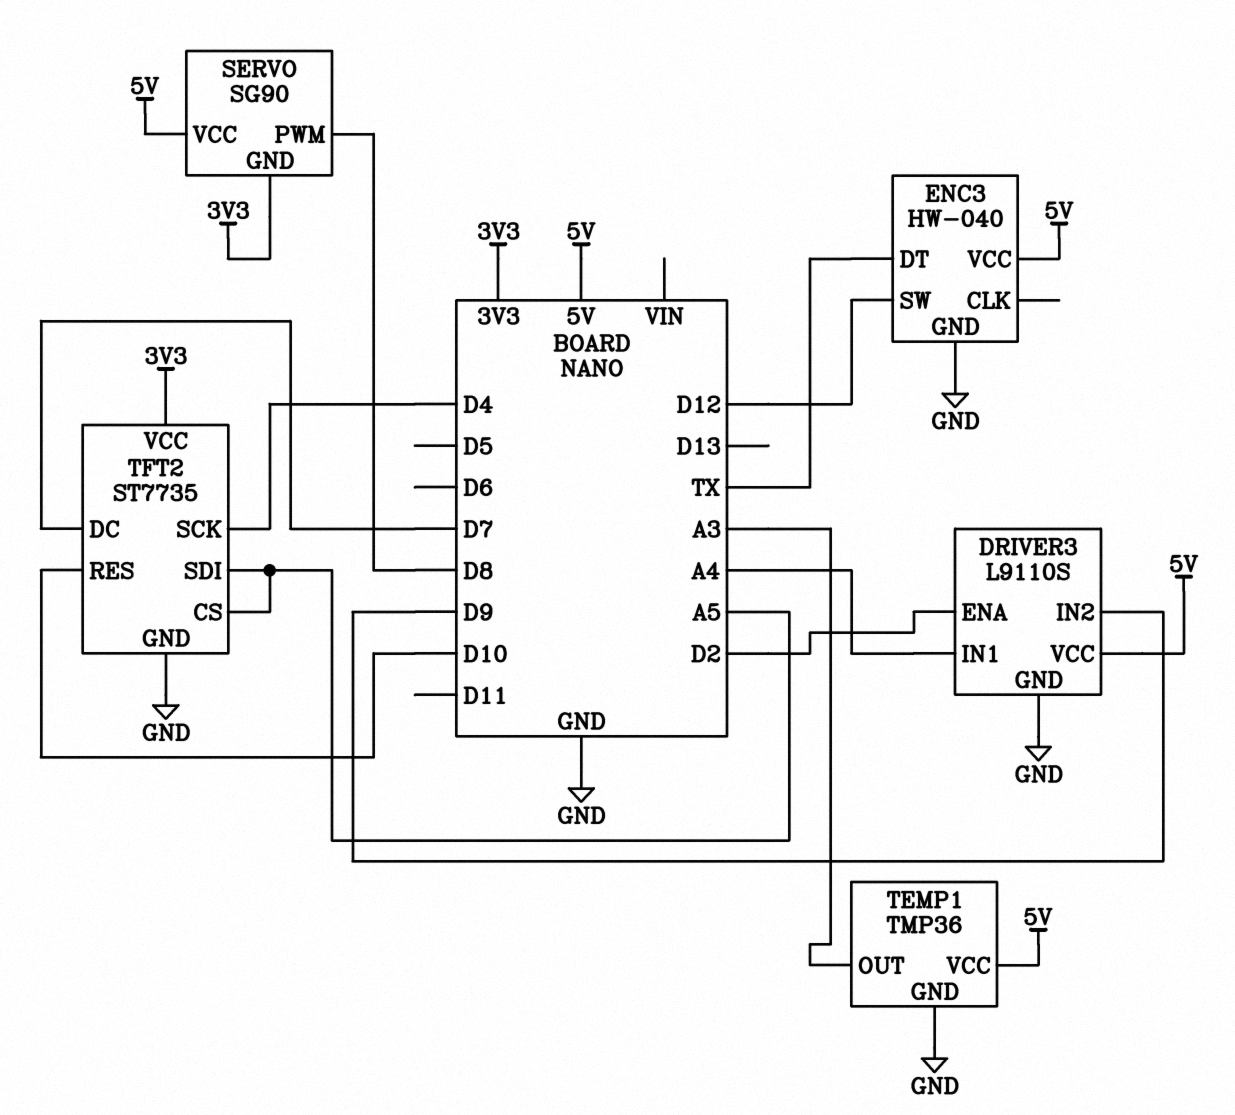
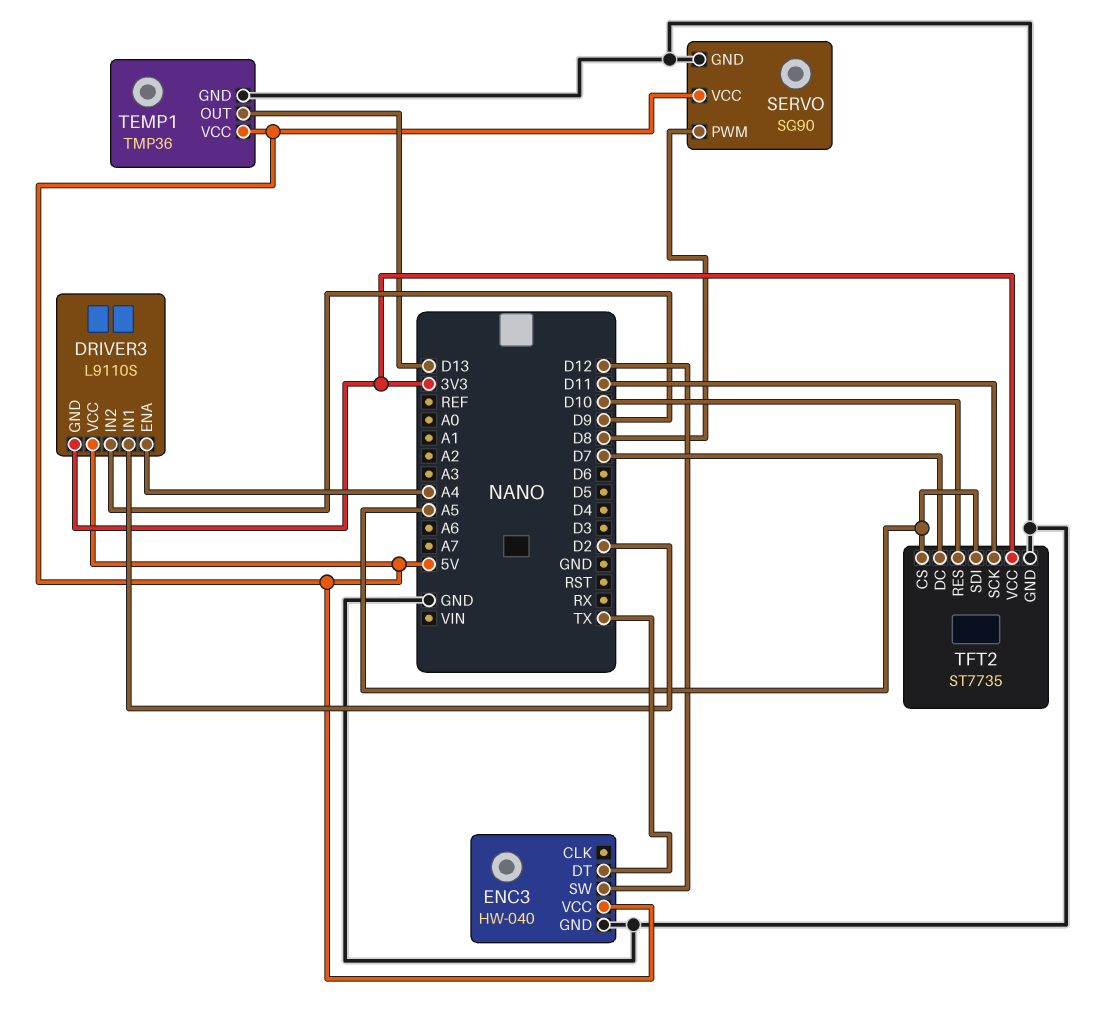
DRIVER3 pin ENA: D2 -> A4
DRIVER3 pin GND: GND -> 3V3
DRIVER3 pin IN1: A4 -> D2
SERVO pin GND: 3V3 -> GND
TEMP1 pin OUT: A3 -> D13
TFT2 pin SCK: D4 -> D11

